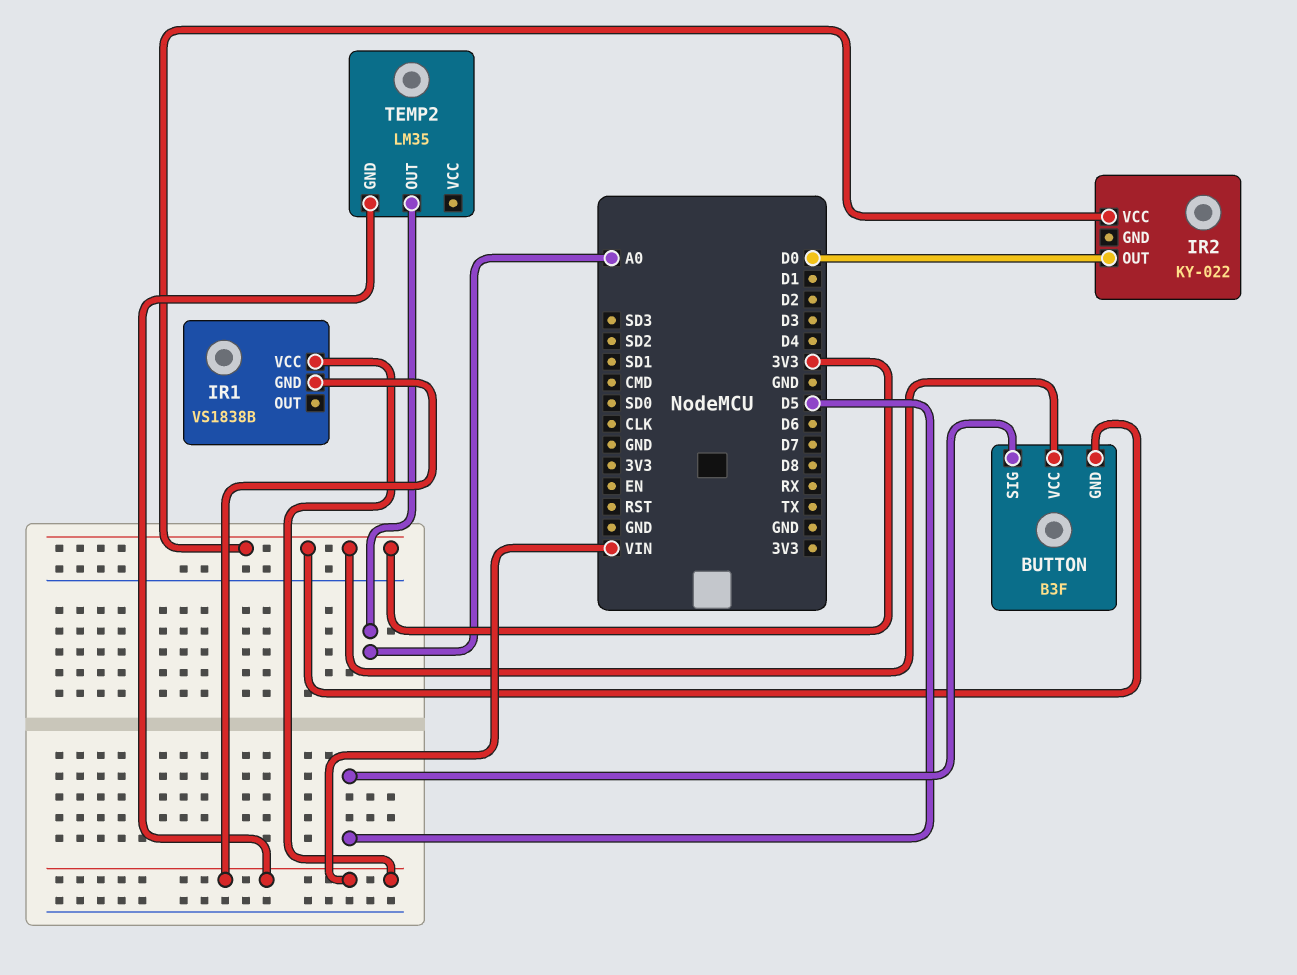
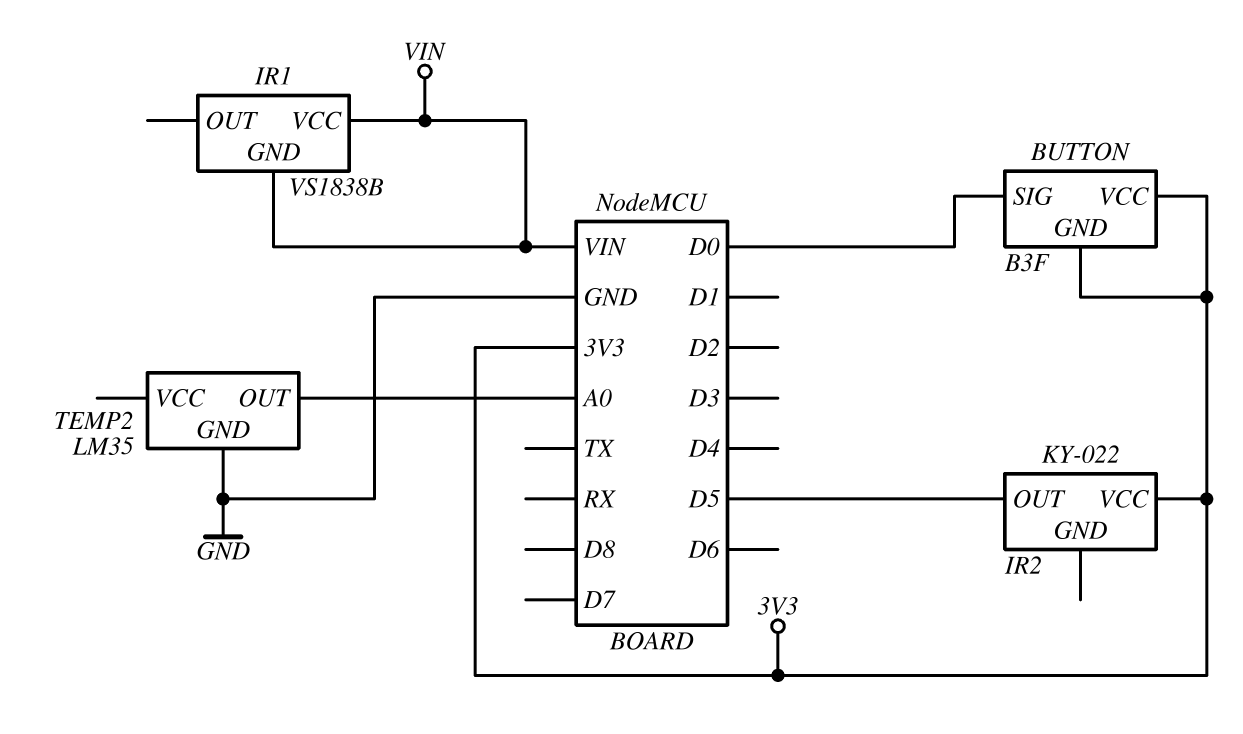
BUTTON pin SIG: D5 -> D0
IR2 pin OUT: D0 -> D5
TEMP2 pin GND: VIN -> GND

